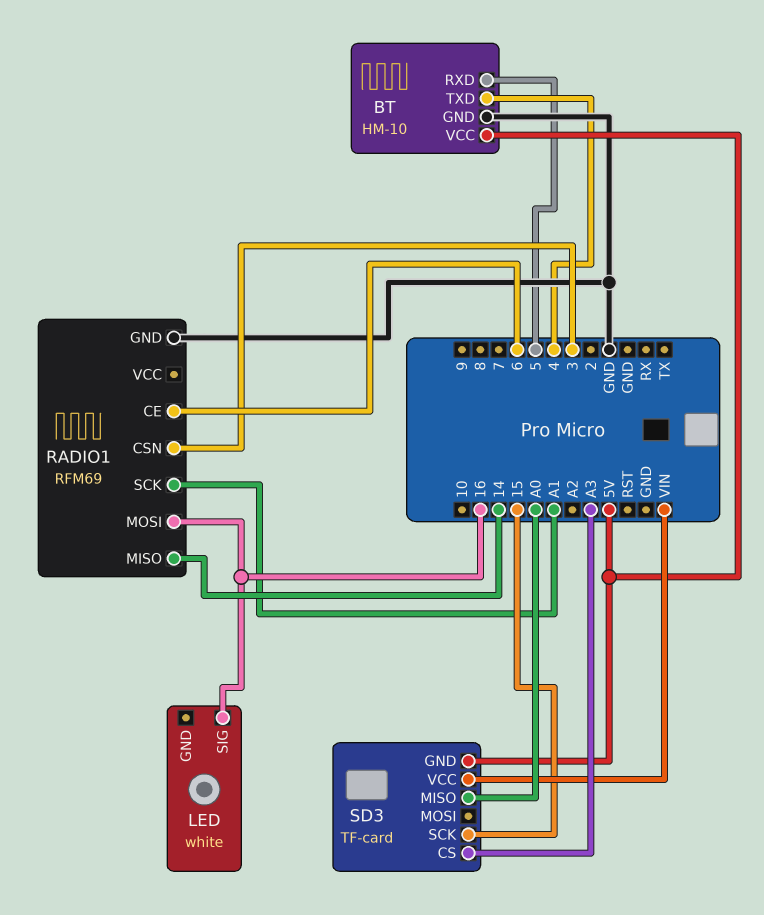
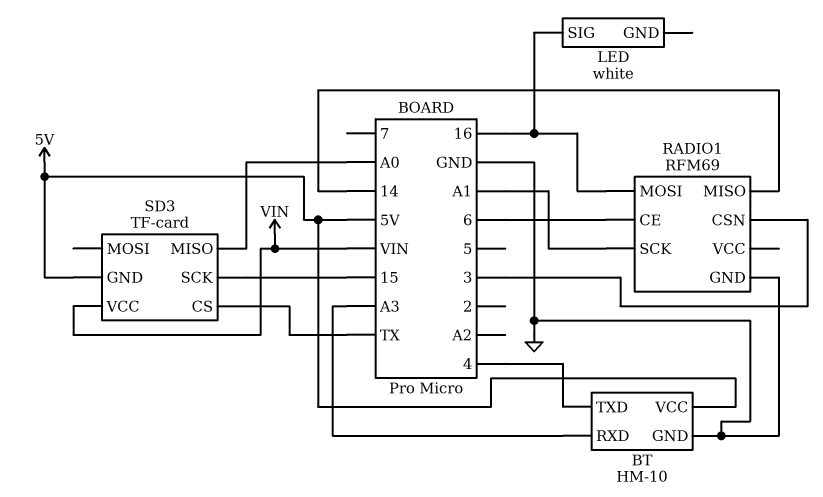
BT pin RXD: 5 -> A3
SD3 pin CS: A3 -> TX

